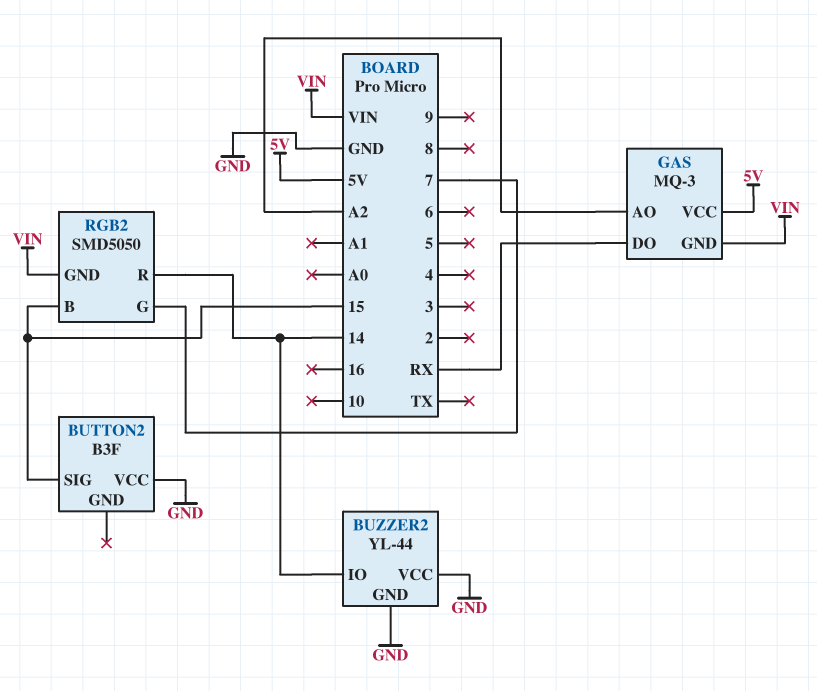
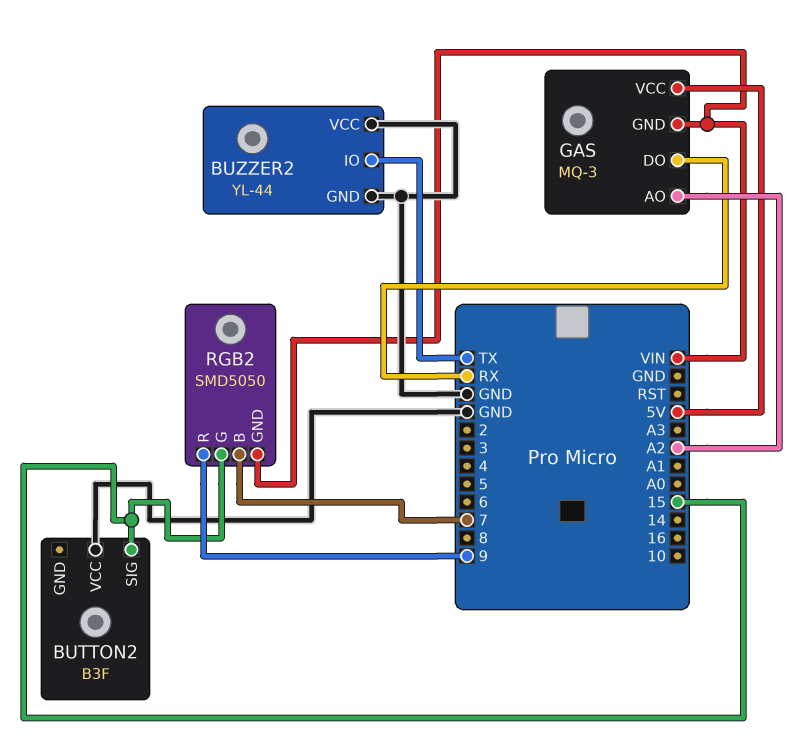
BUZZER2 pin IO: 14 -> TX
RGB2 pin B: 15 -> 7
RGB2 pin G: 7 -> 15
RGB2 pin R: 14 -> 9

